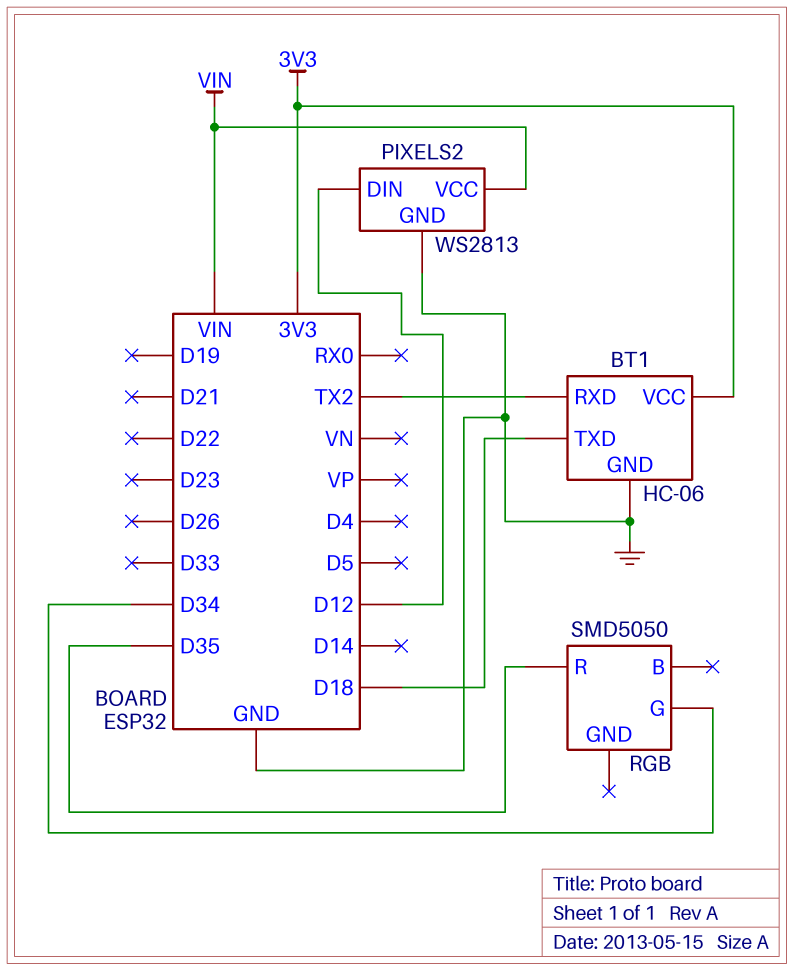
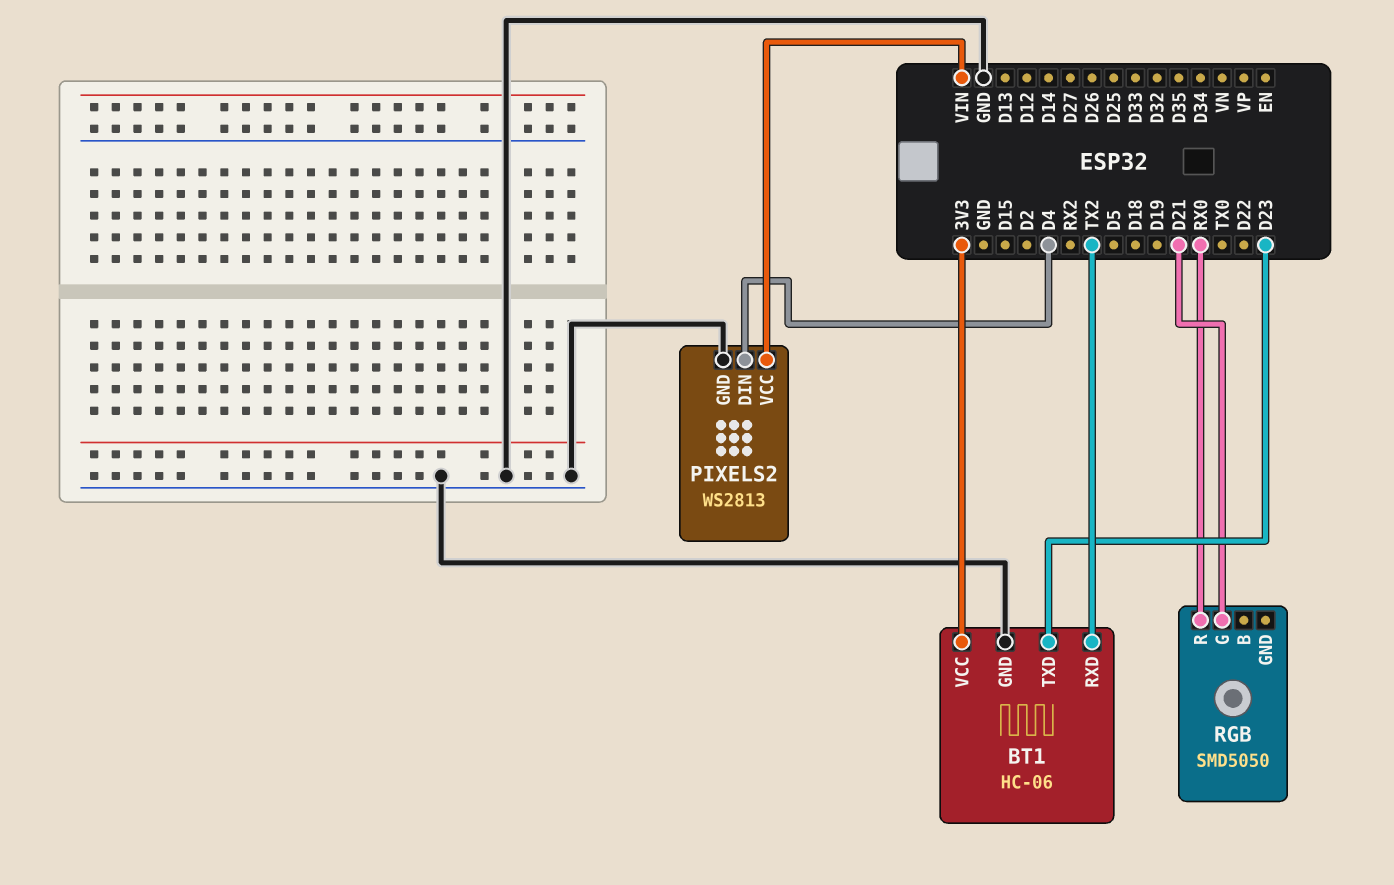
BT1 pin TXD: D18 -> D23
PIXELS2 pin DIN: D12 -> D4
RGB pin G: D34 -> D21
RGB pin R: D35 -> RX0

